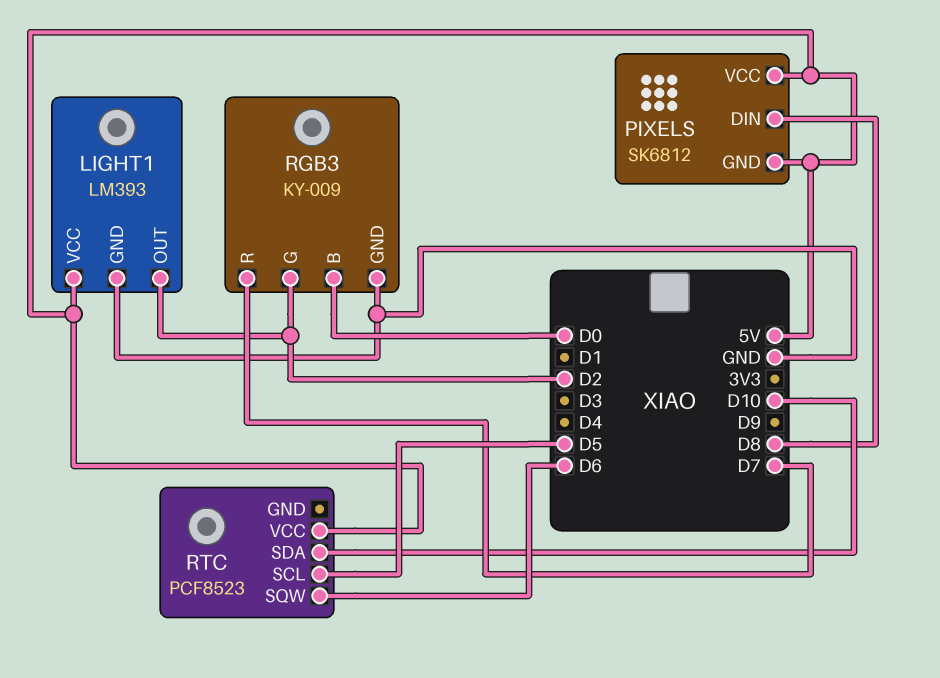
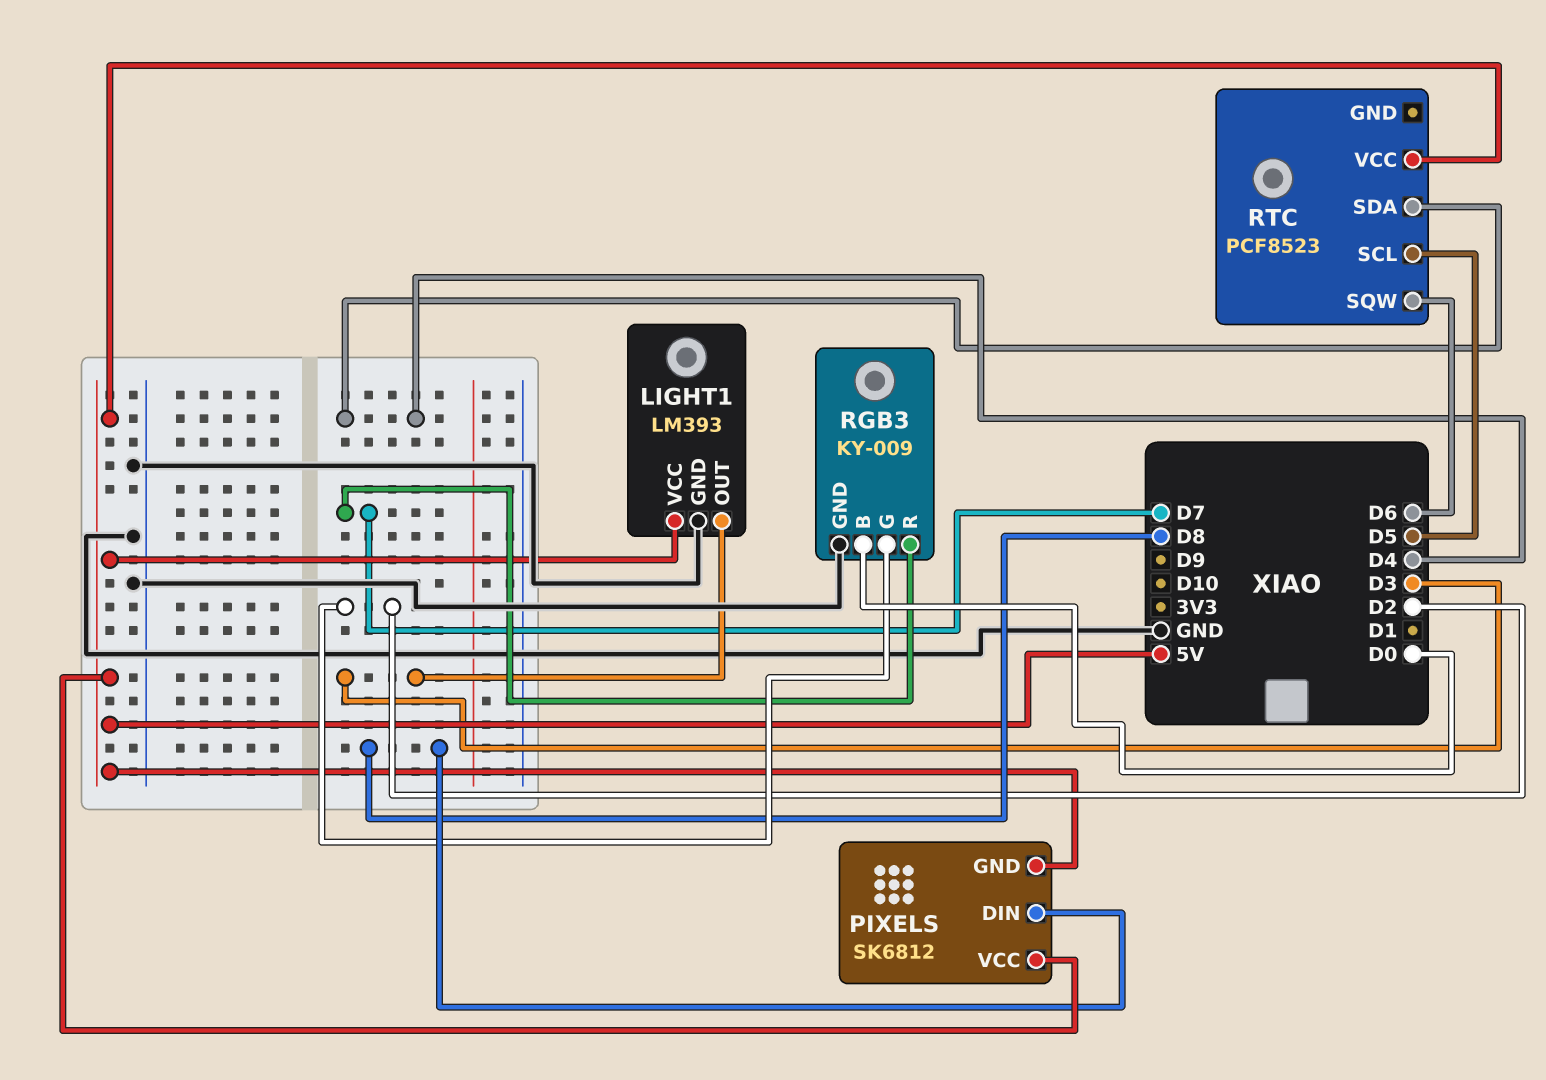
LIGHT1 pin OUT: D2 -> D3
RTC pin SDA: D10 -> D4

